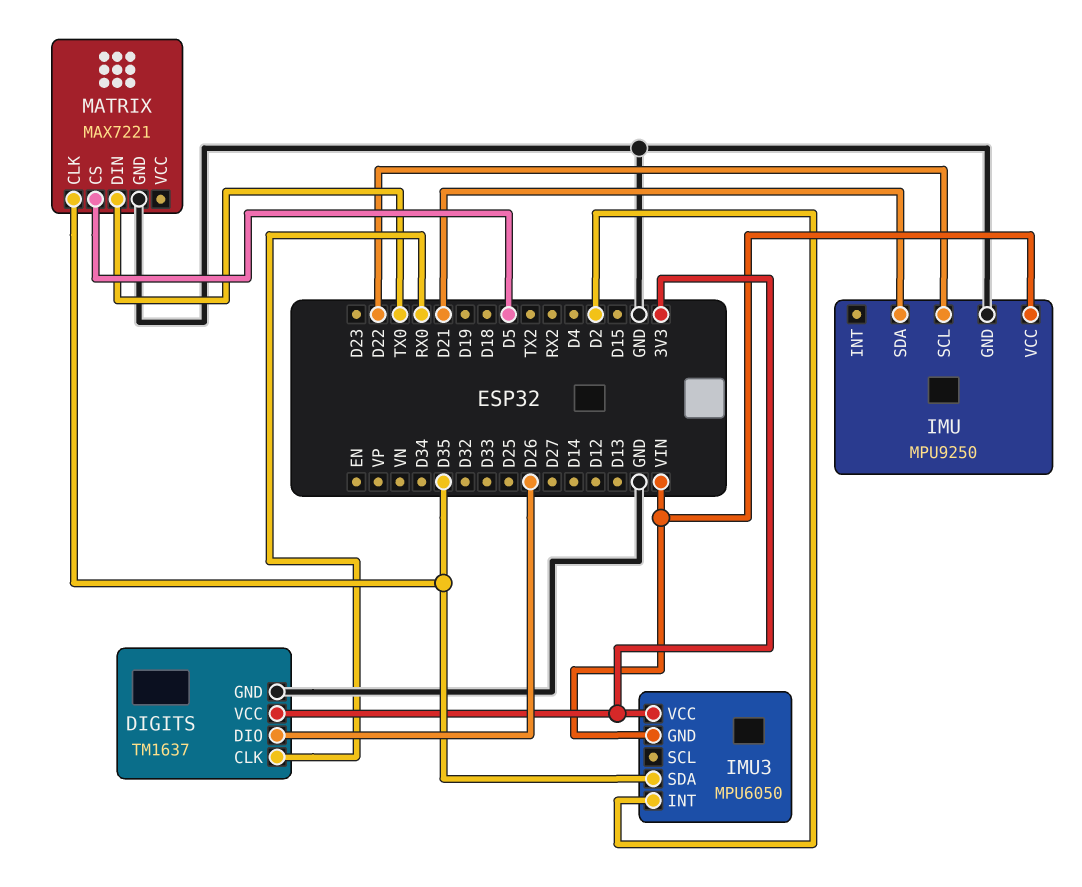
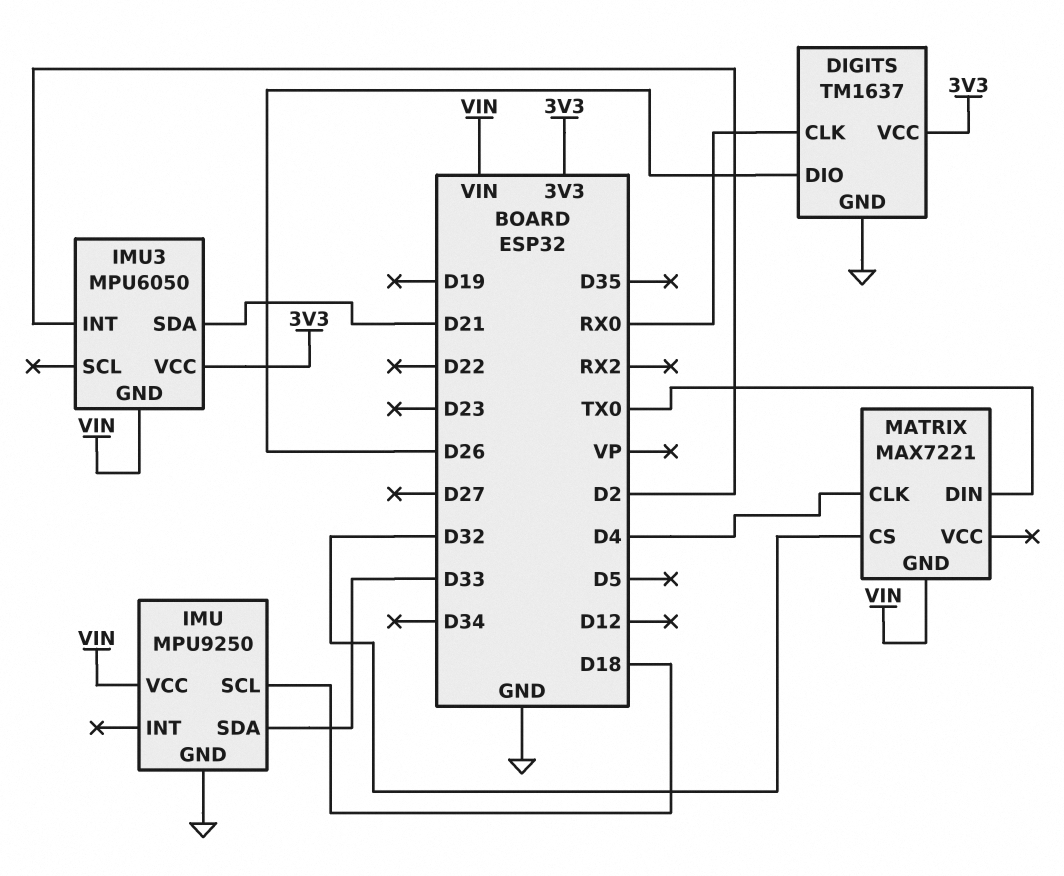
IMU pin SCL: D22 -> D18
IMU pin SDA: D21 -> D33
IMU3 pin SDA: D35 -> D21
MATRIX pin CLK: D35 -> D4
MATRIX pin CS: D5 -> D32
MATRIX pin GND: GND -> VIN

